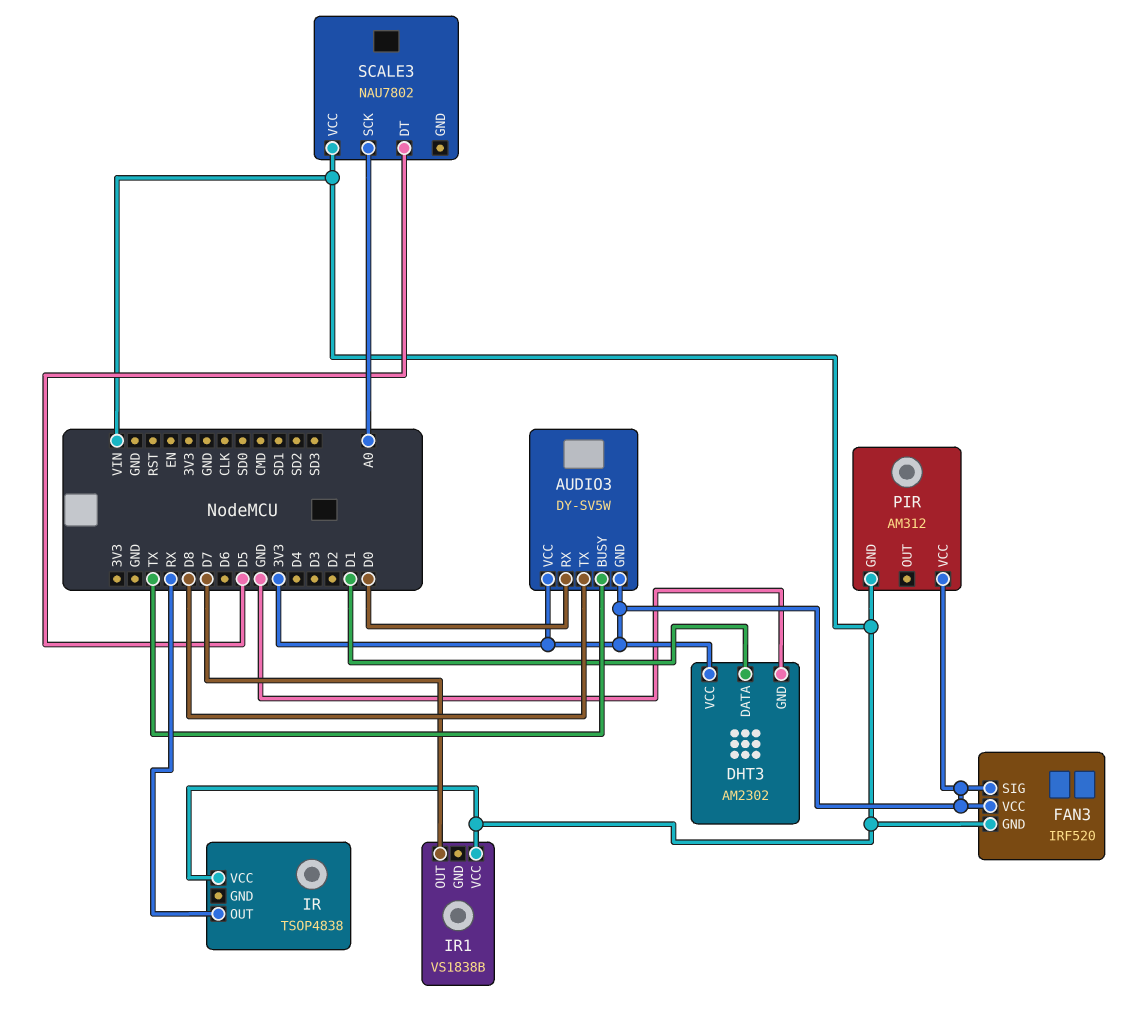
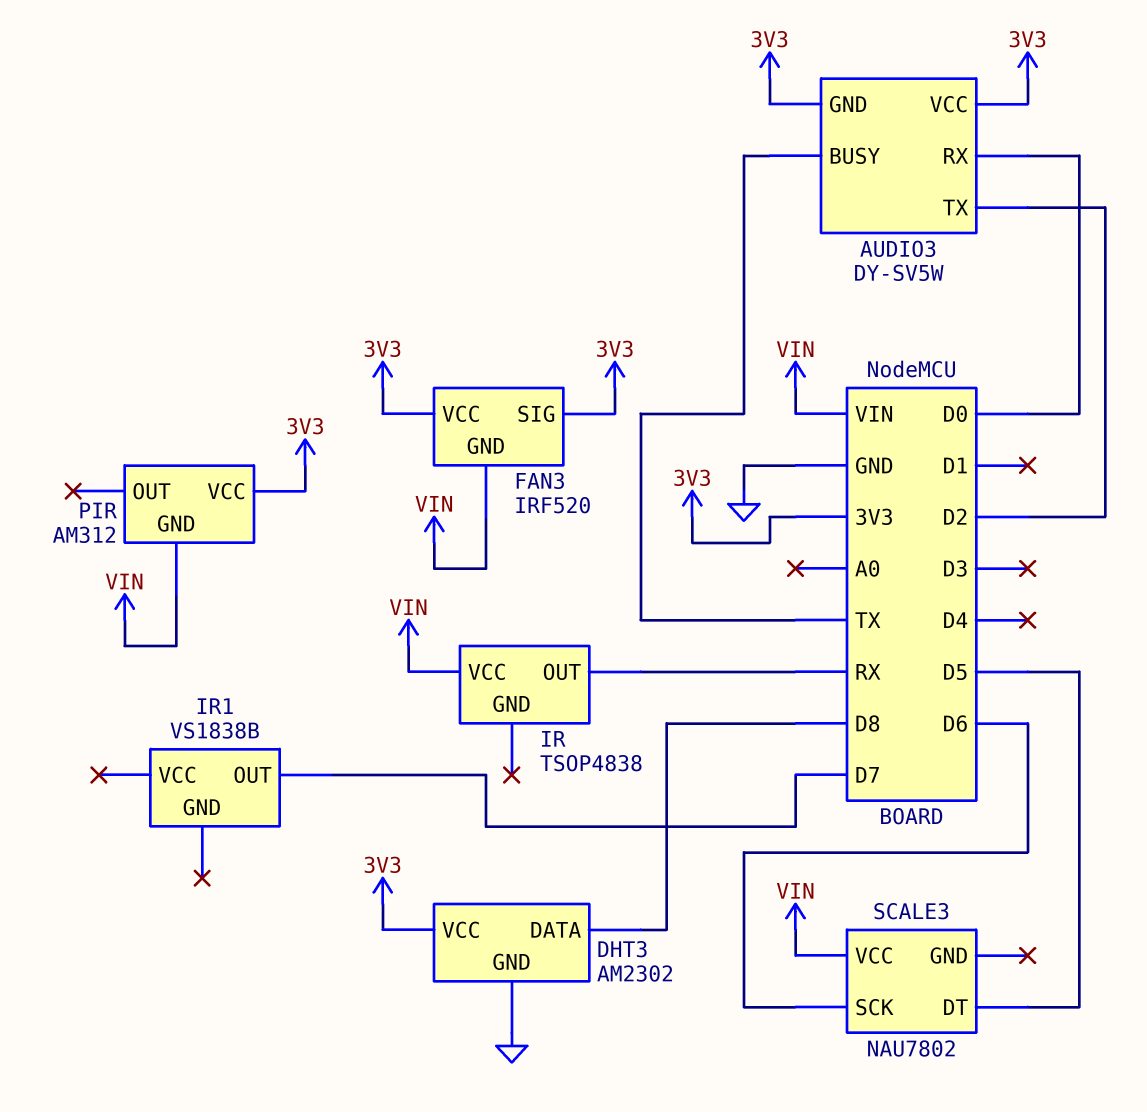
AUDIO3 pin TX: D8 -> D2
DHT3 pin DATA: D1 -> D8
IR1 pin VCC: VIN -> none
SCALE3 pin SCK: A0 -> D6

